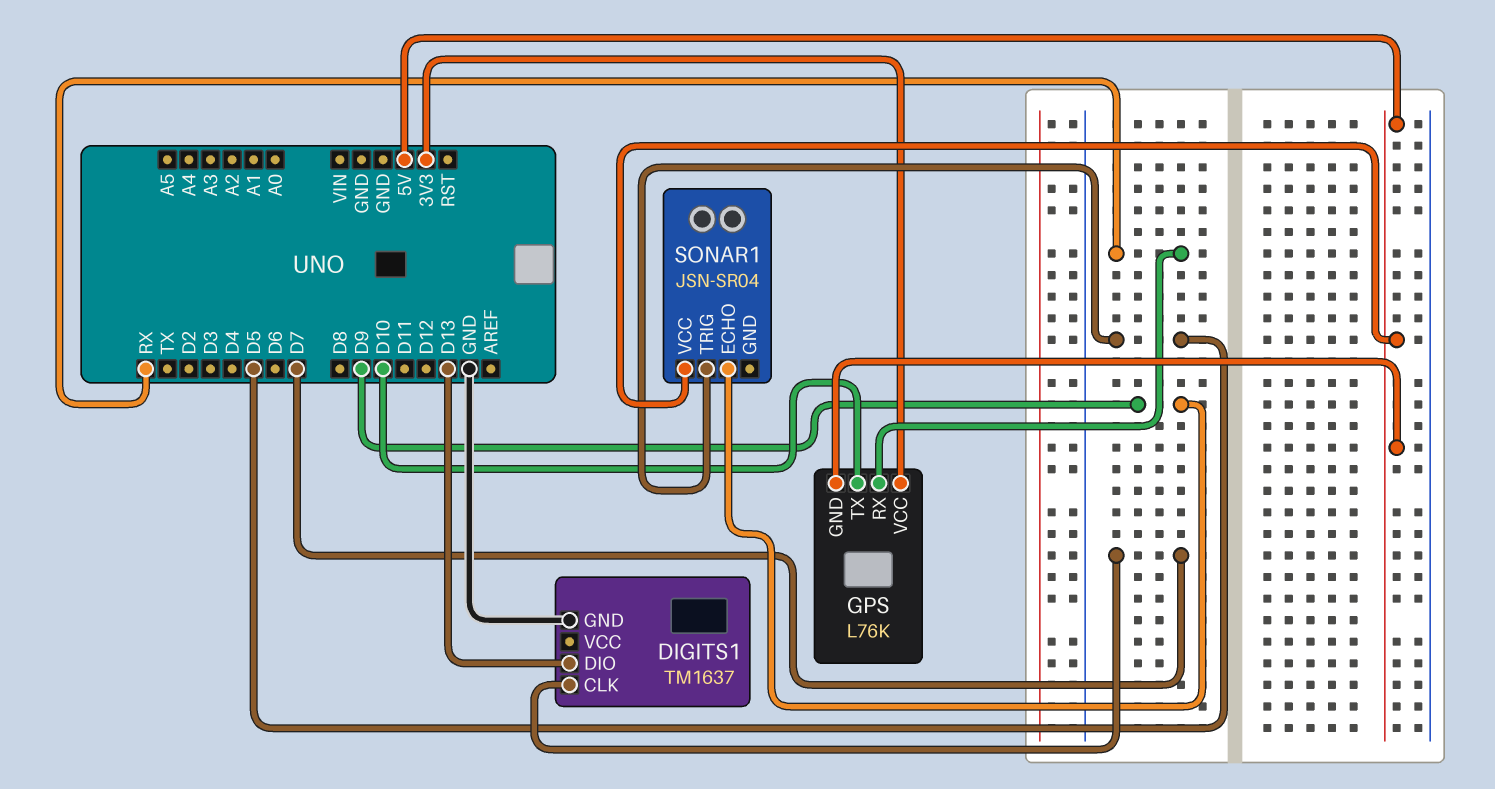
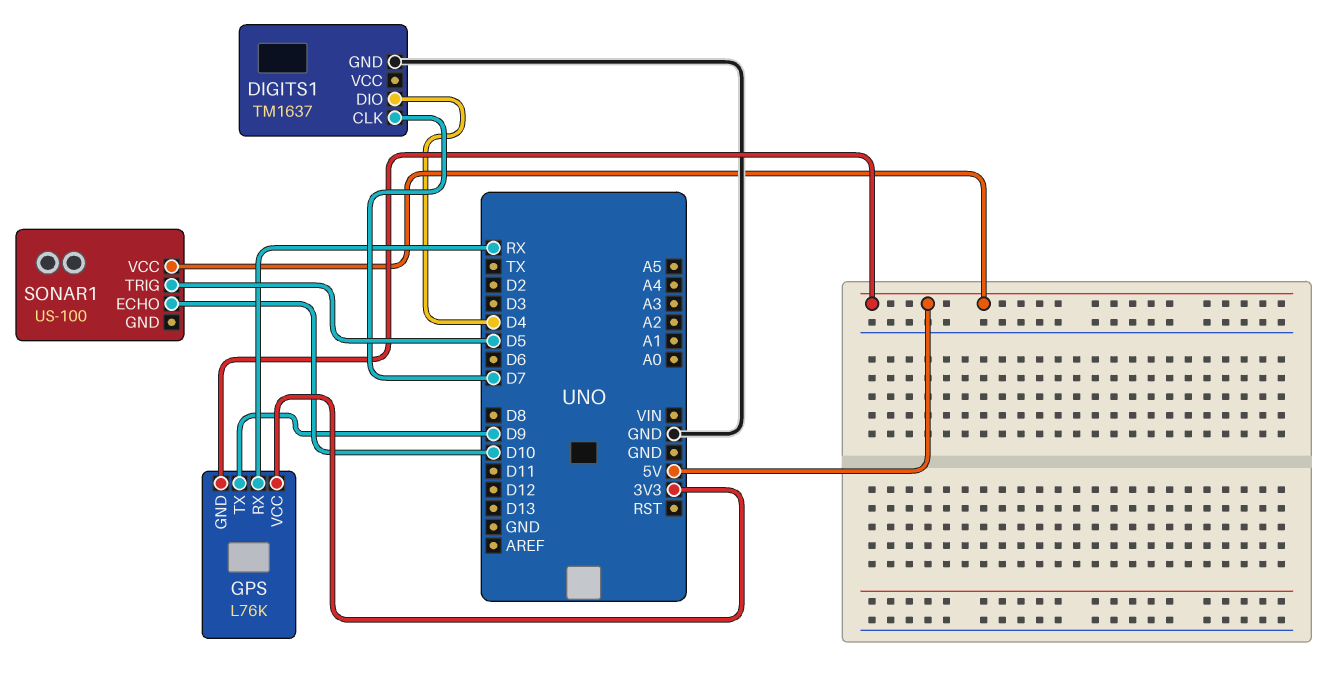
DIGITS1 pin DIO: D13 -> D4
GPS pin TX: D10 -> D9
SONAR1: JSN-SR04 -> US-100
SONAR1 pin ECHO: D9 -> D10

